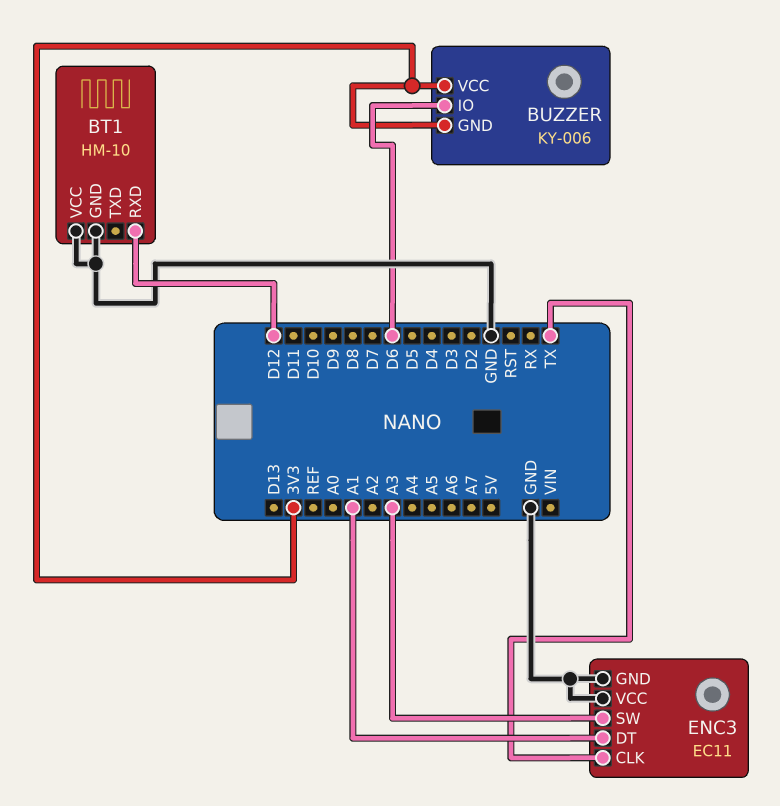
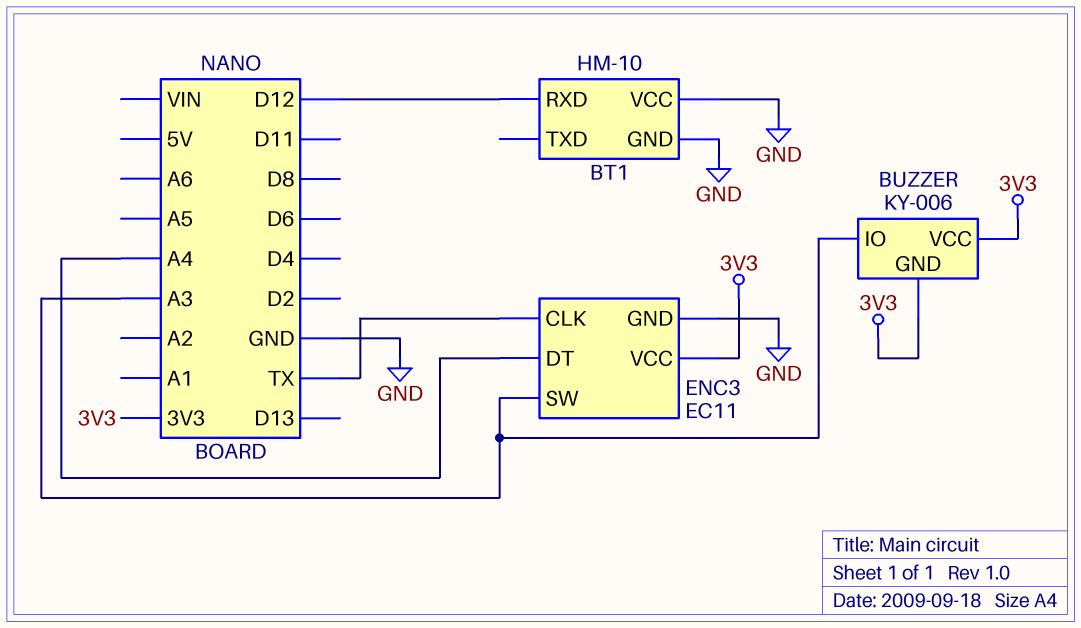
BUZZER pin IO: D6 -> A3
ENC3 pin DT: A1 -> A4
ENC3 pin VCC: GND -> 3V3

